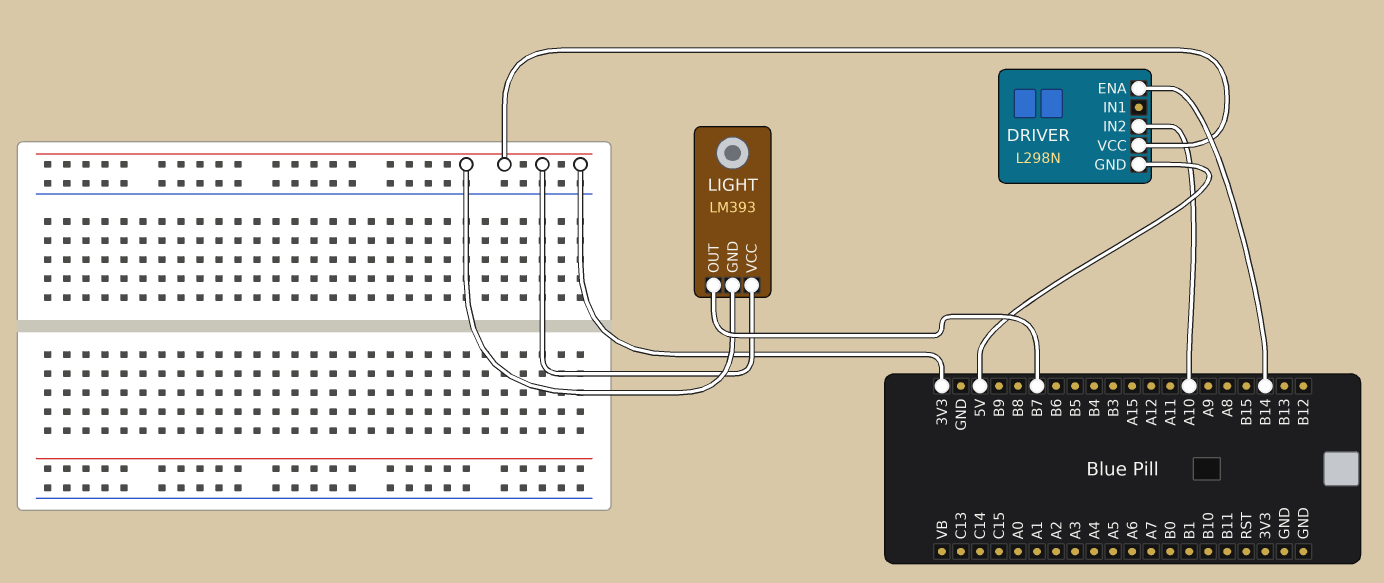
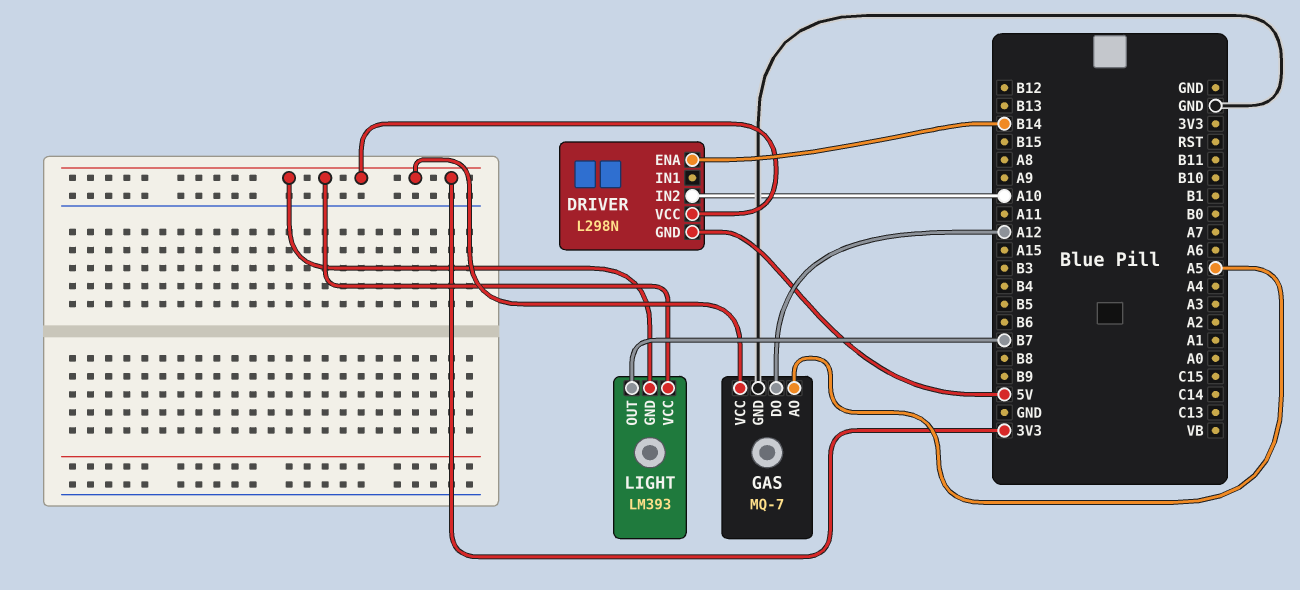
GAS: none -> MQ-7
GAS pin AO: none -> A5
GAS pin DO: none -> A12
GAS pin GND: none -> GND
GAS pin VCC: none -> 3V3

